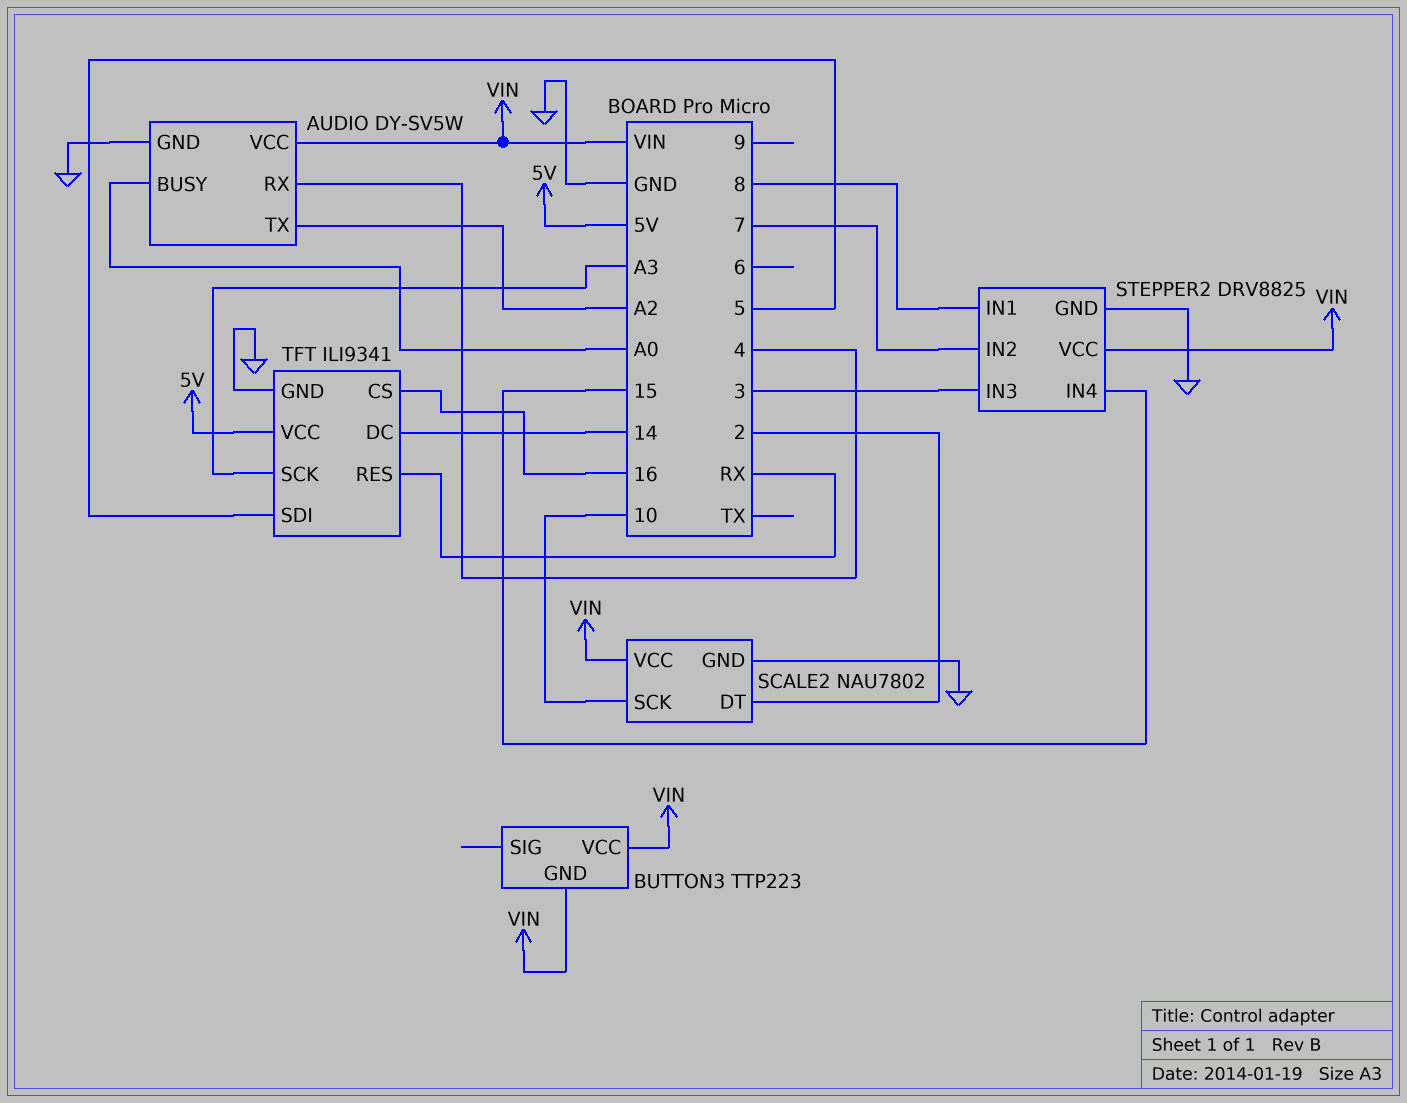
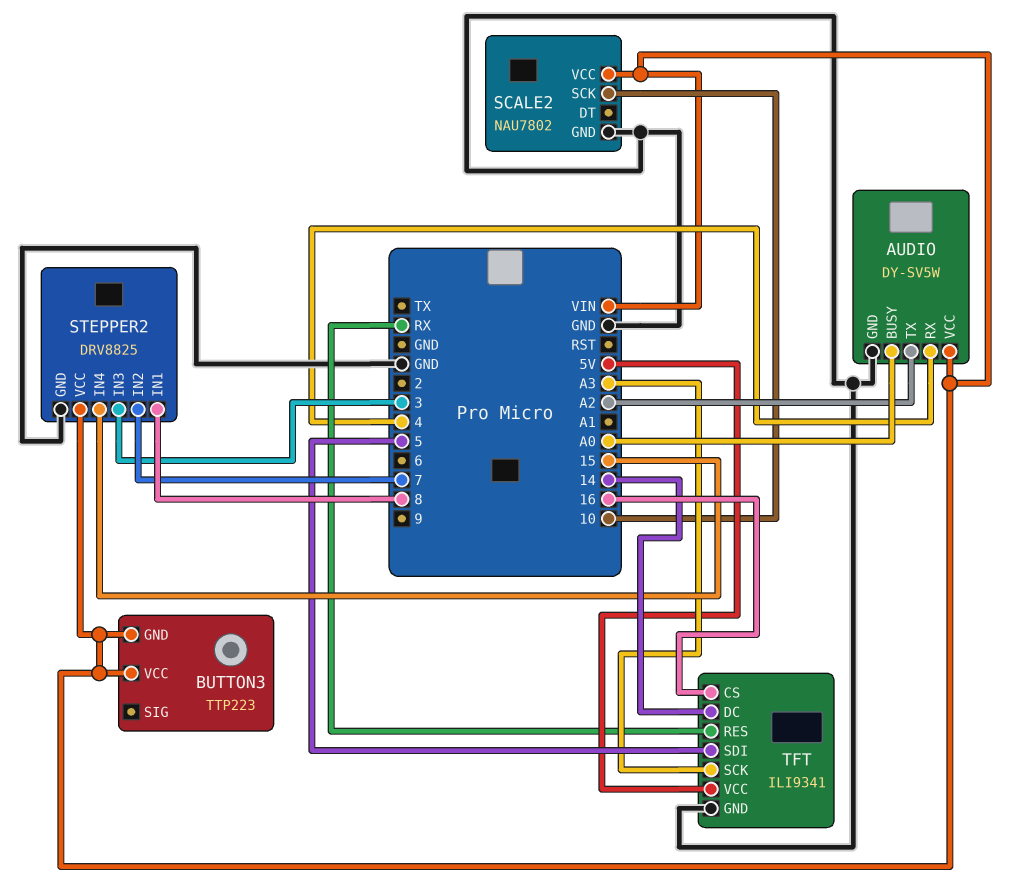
SCALE2 pin DT: 2 -> none

